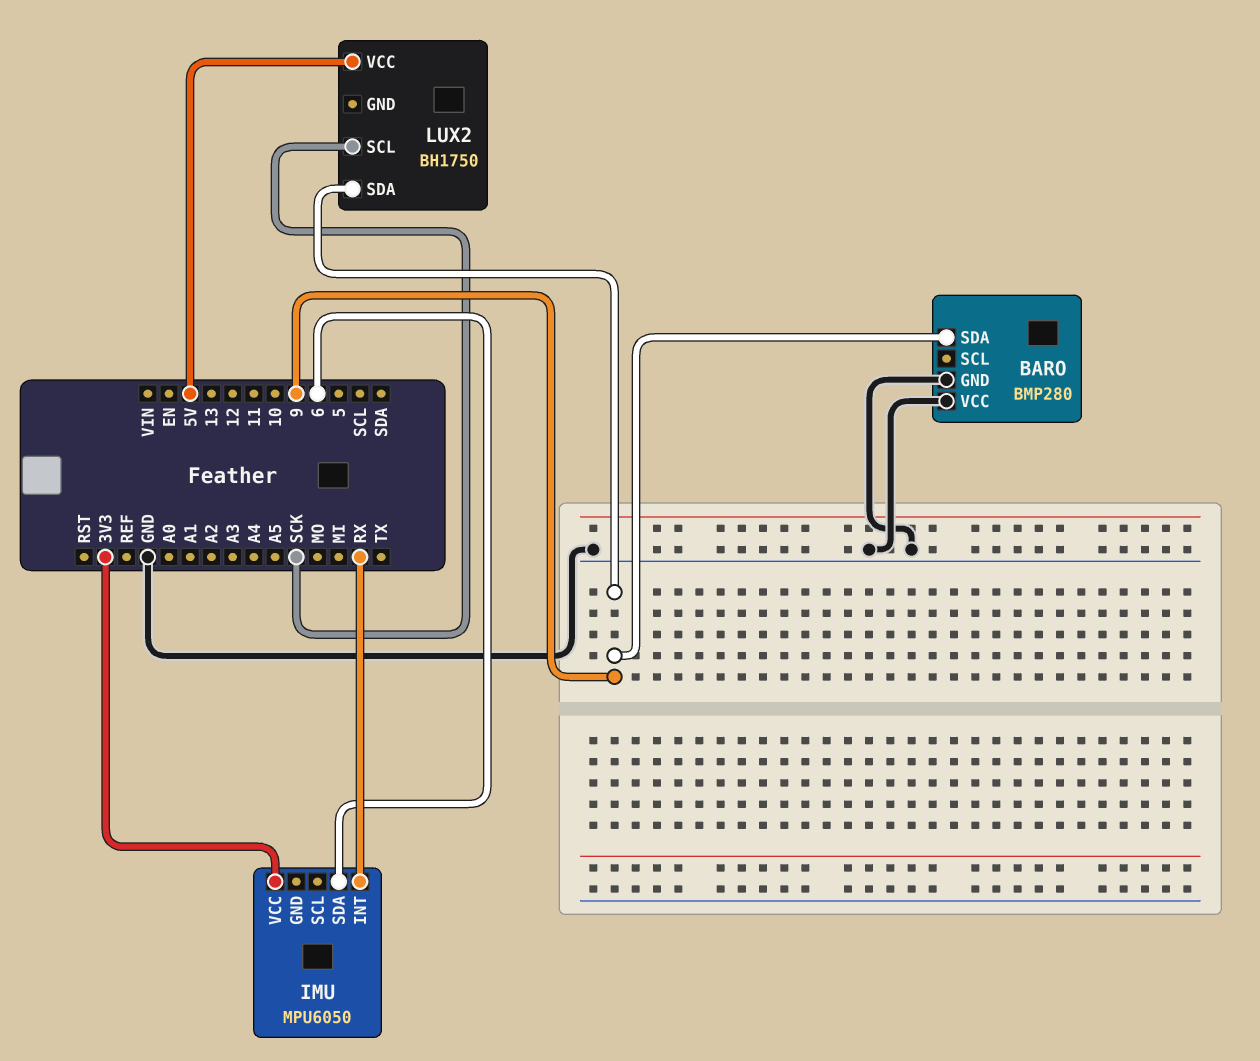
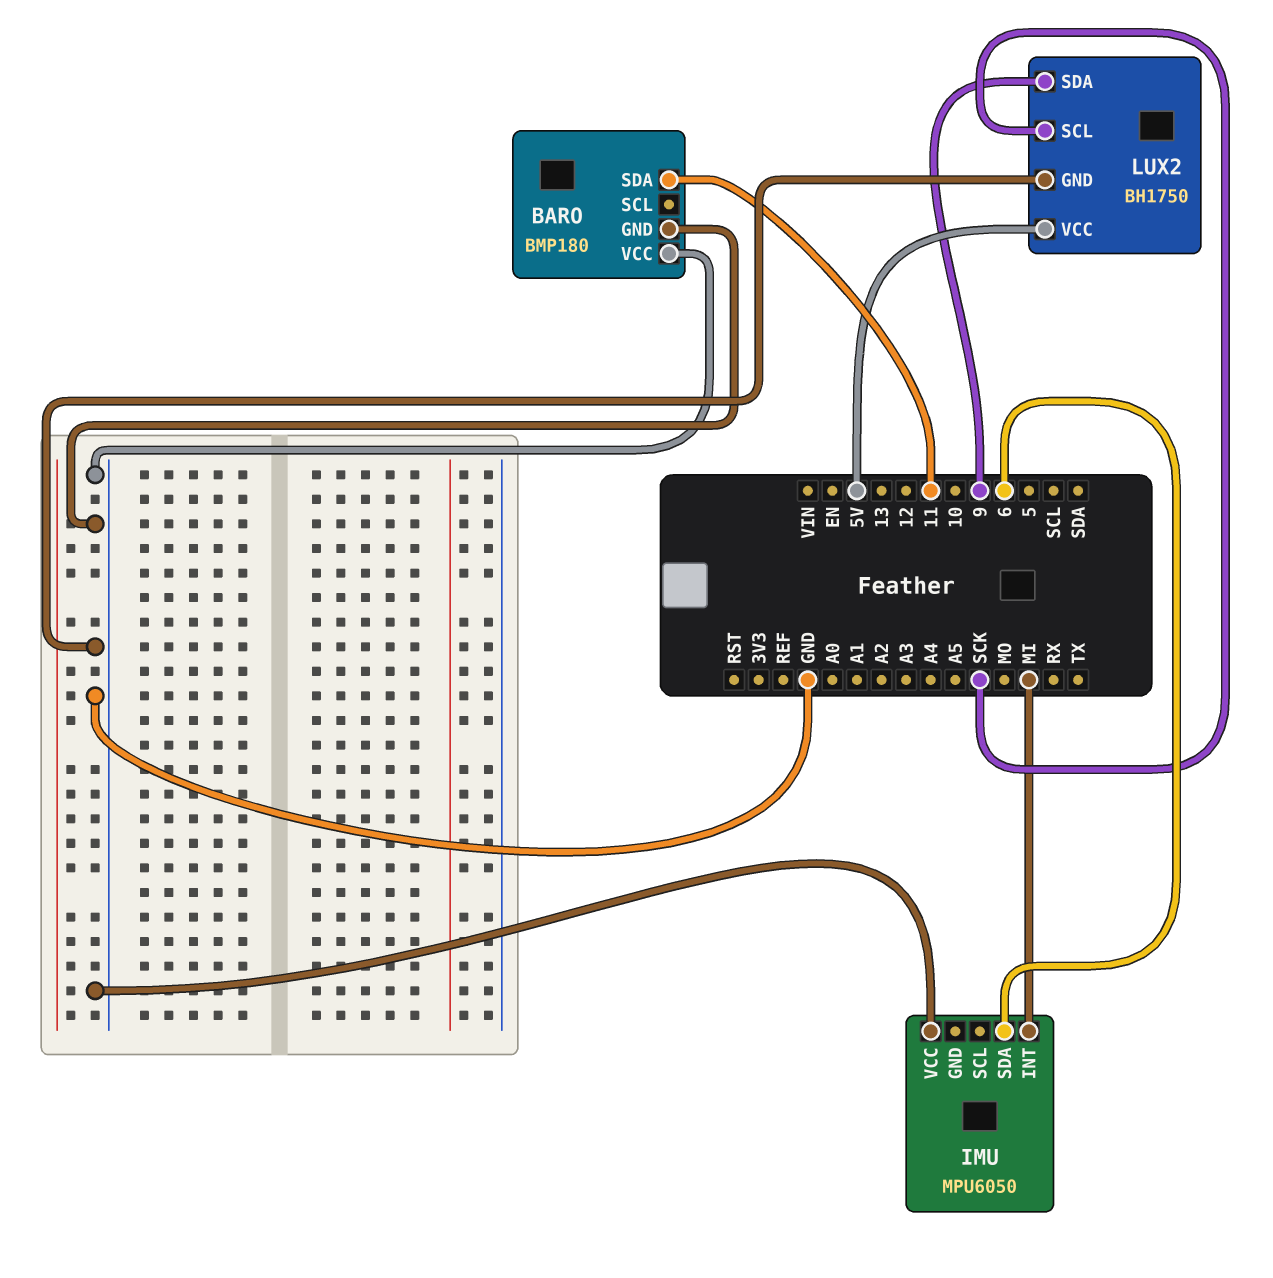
BARO: BMP280 -> BMP180
BARO pin SDA: 9 -> 11
IMU pin INT: RX -> MI
IMU pin VCC: 3V3 -> GND
LUX2 pin GND: none -> GND

